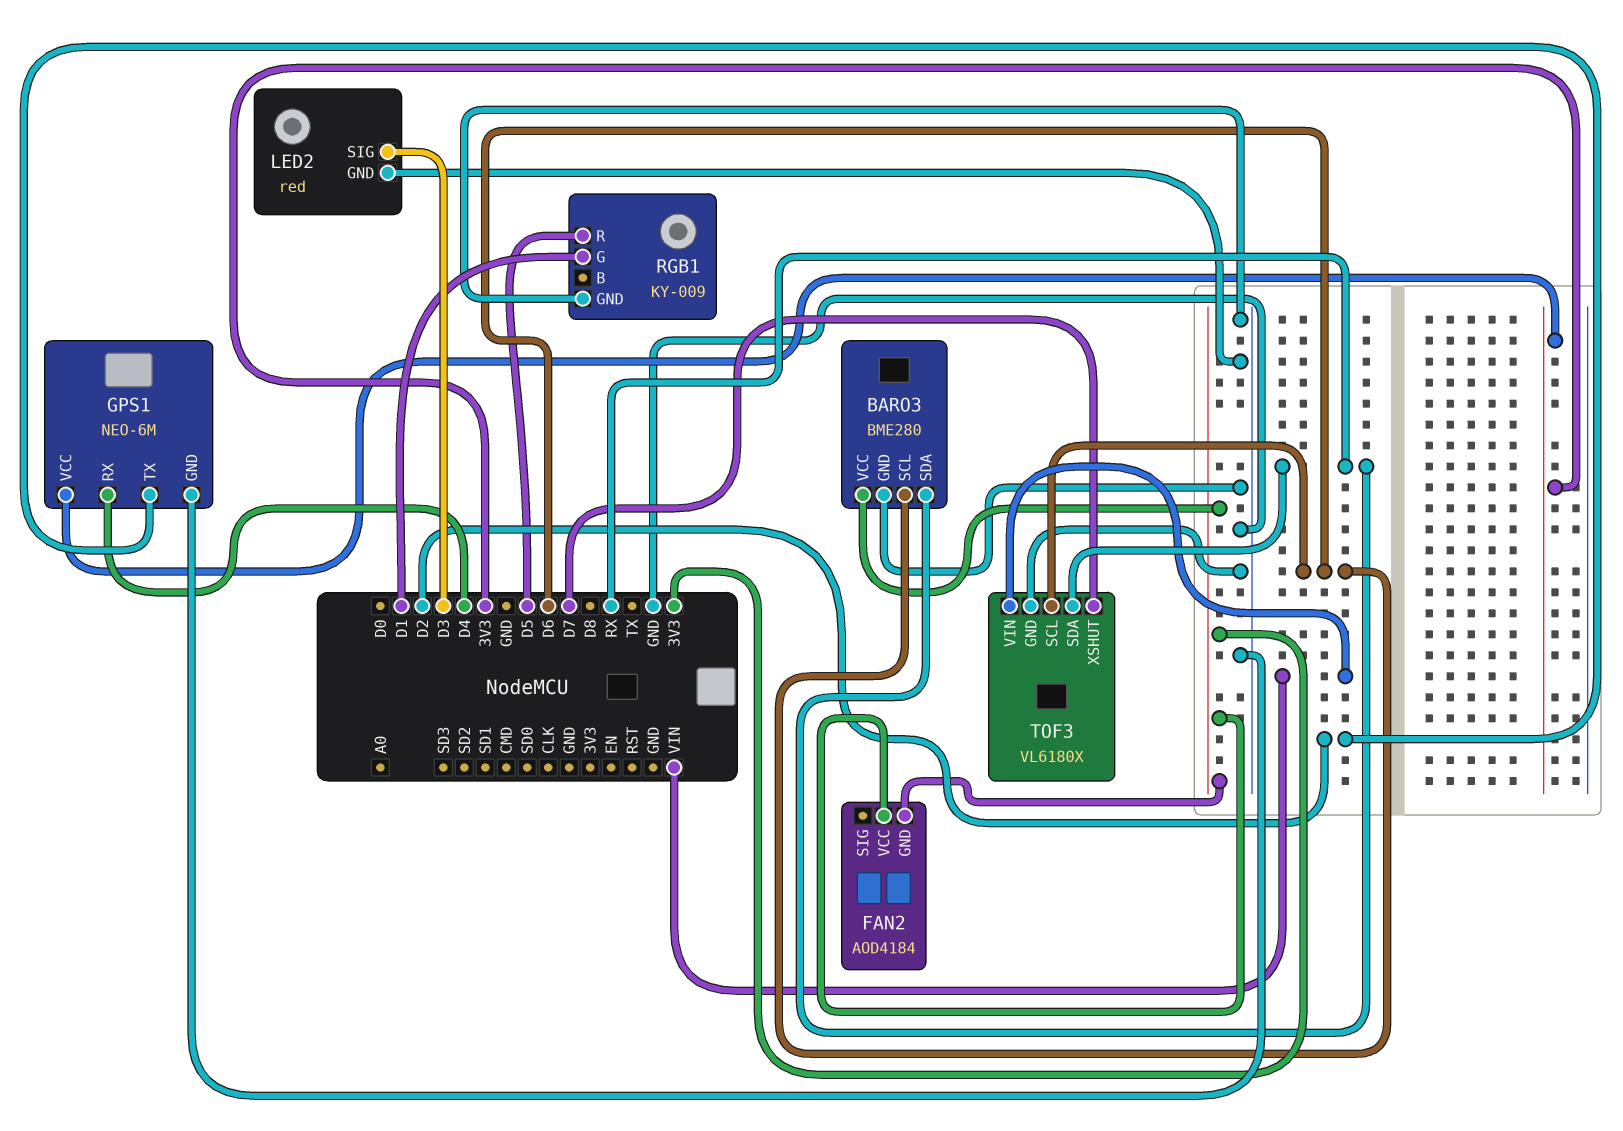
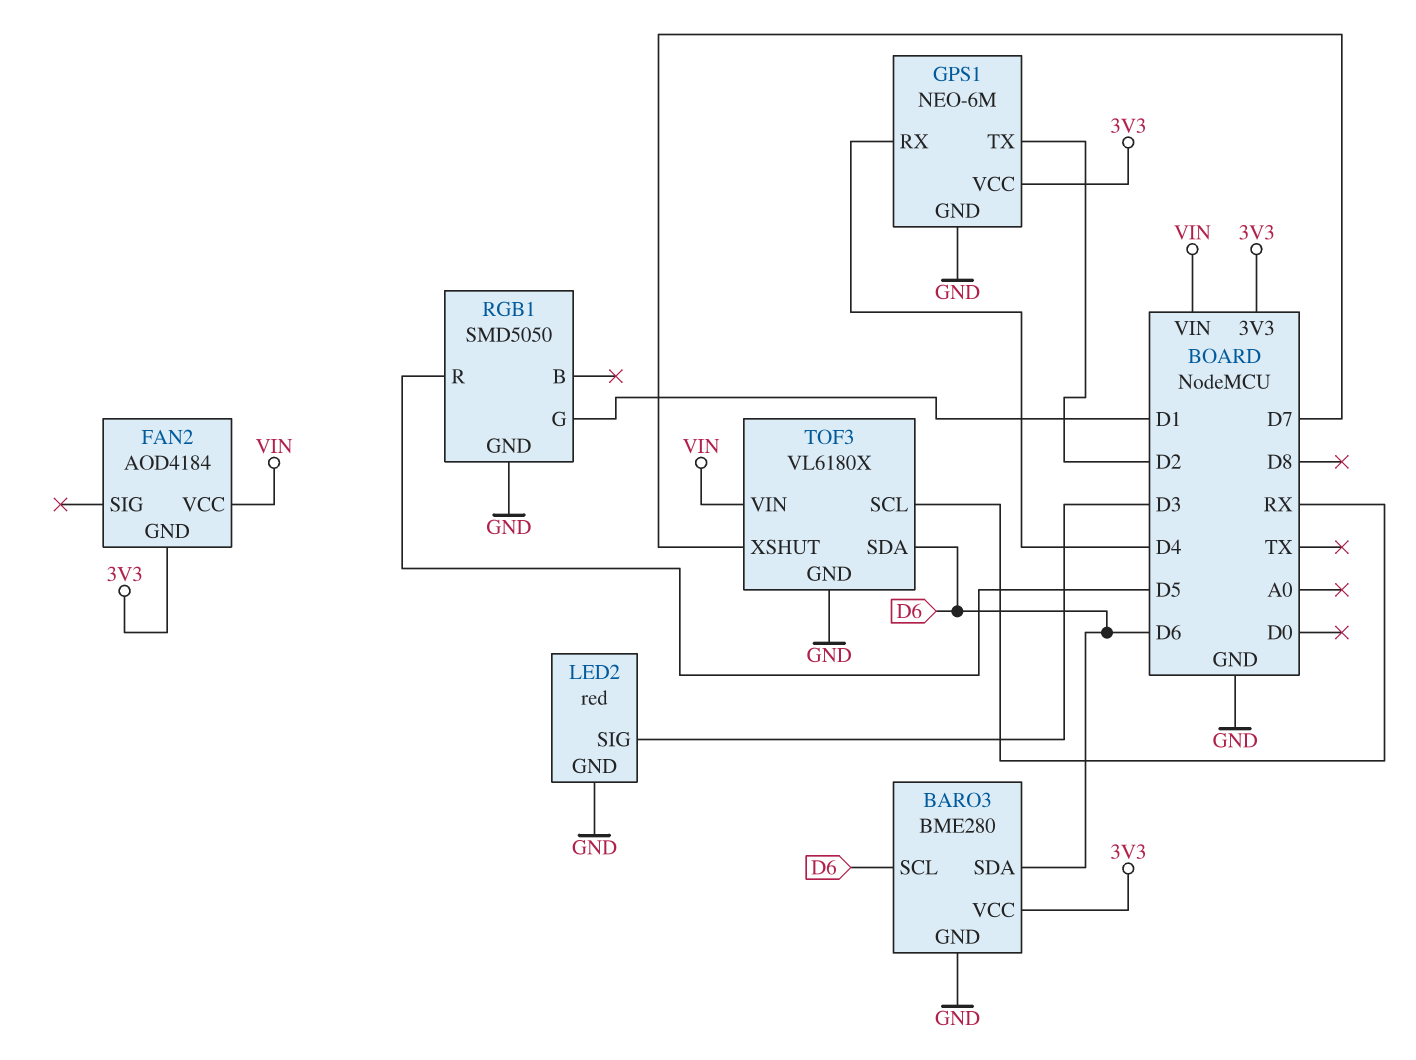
BARO3 pin SDA: RX -> D6
FAN2 pin VCC: 3V3 -> VIN
RGB1: KY-009 -> SMD5050
TOF3 pin SCL: D6 -> RX
TOF3 pin SDA: RX -> D6

